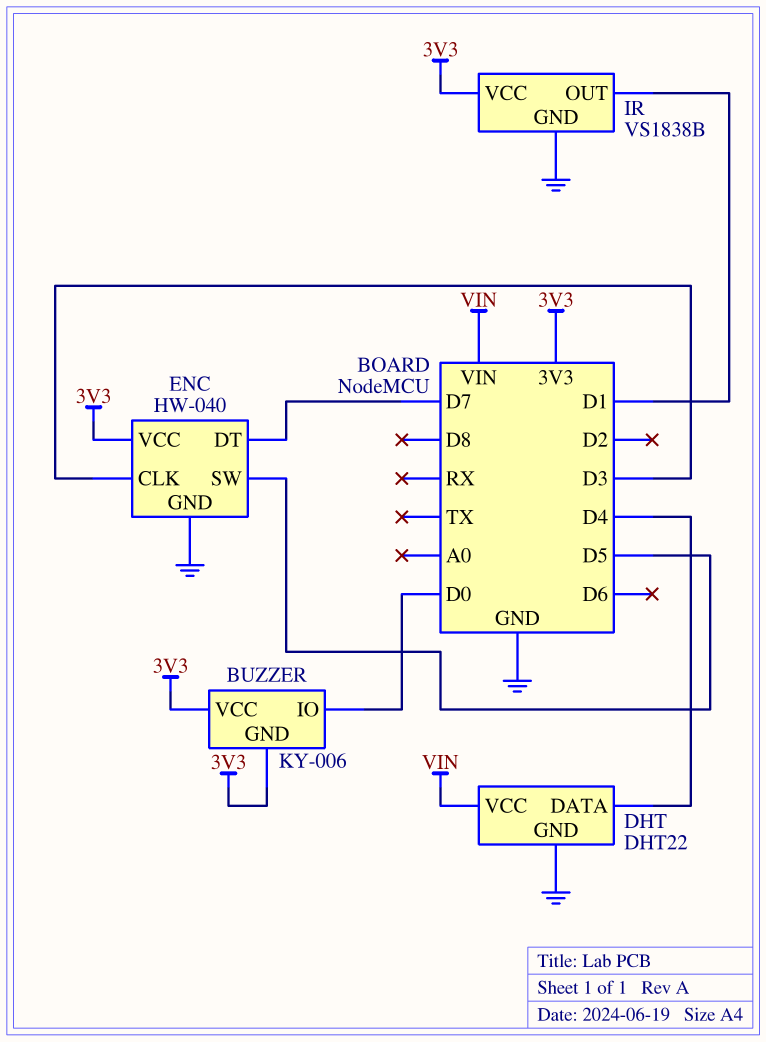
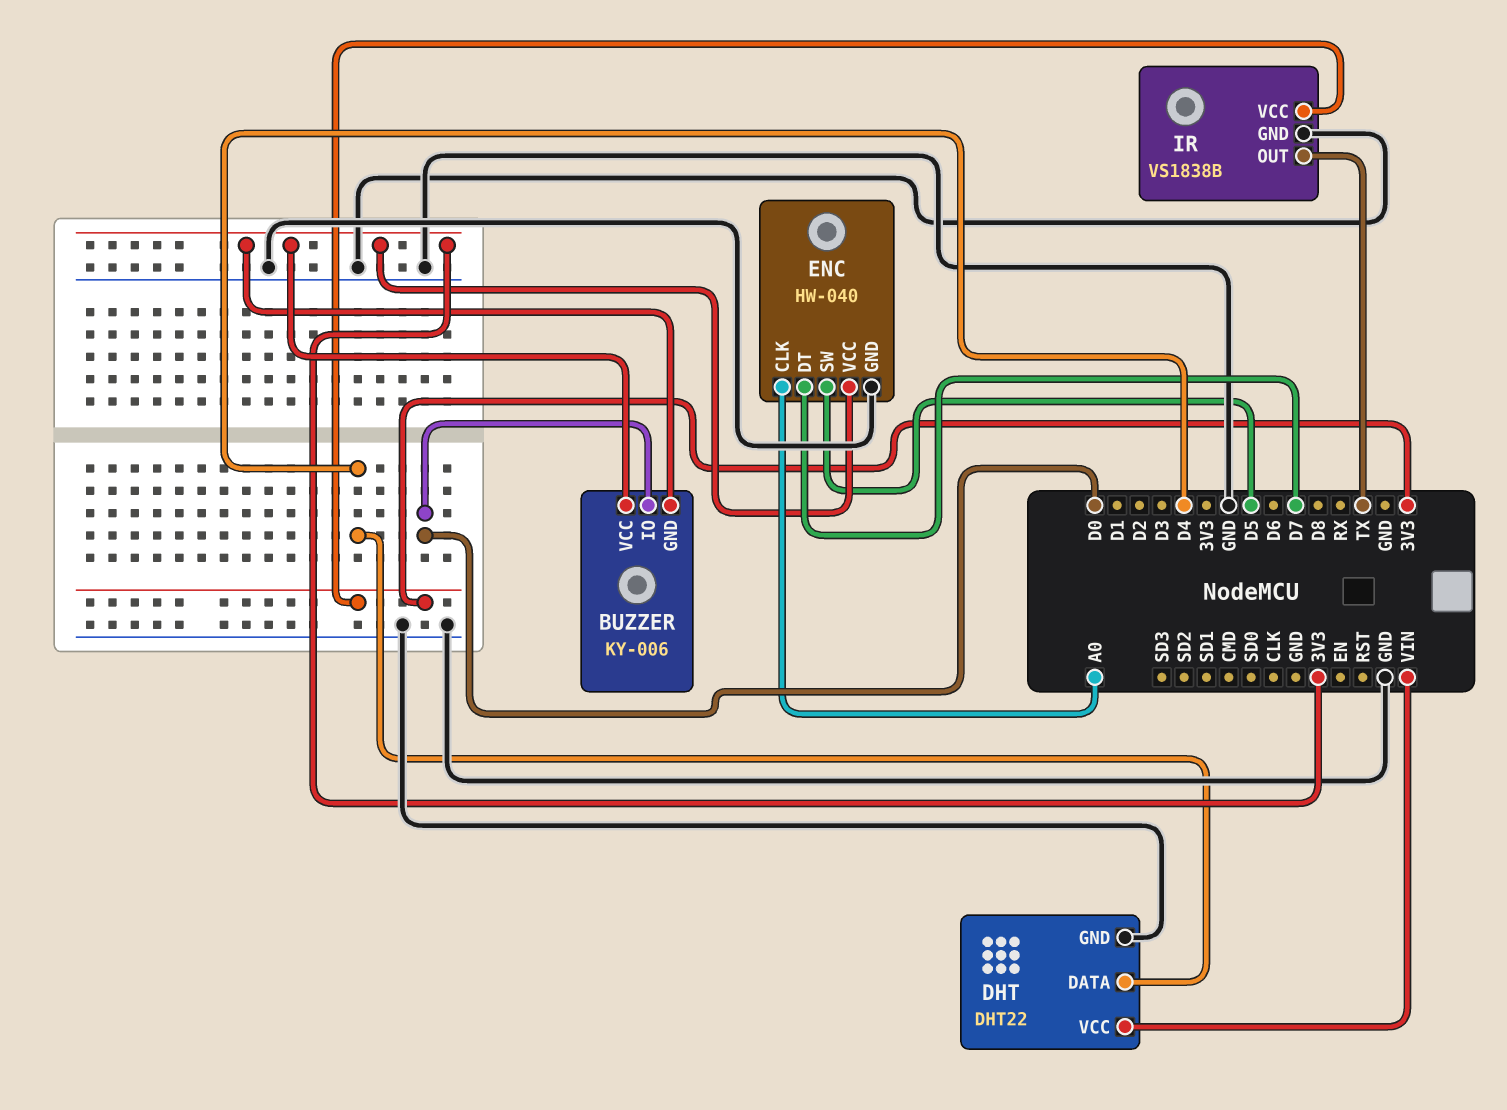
ENC pin CLK: D3 -> A0
IR pin OUT: D1 -> TX

